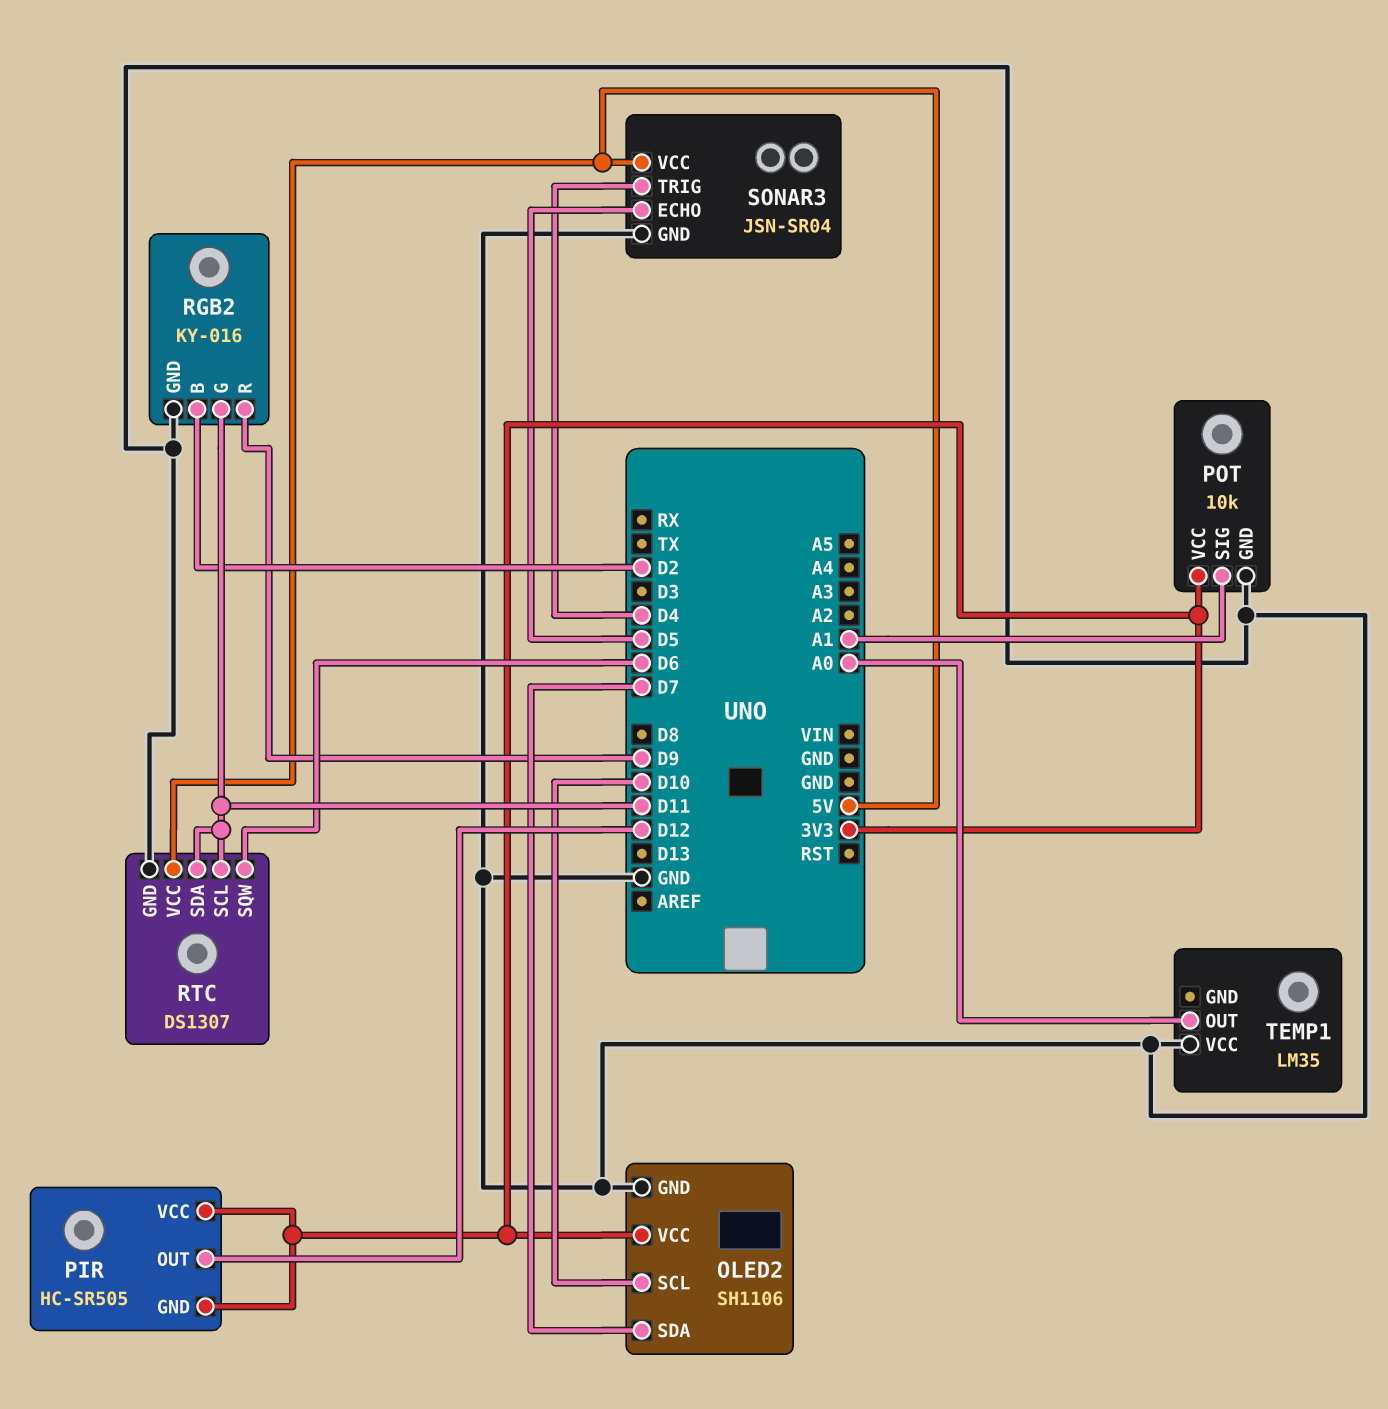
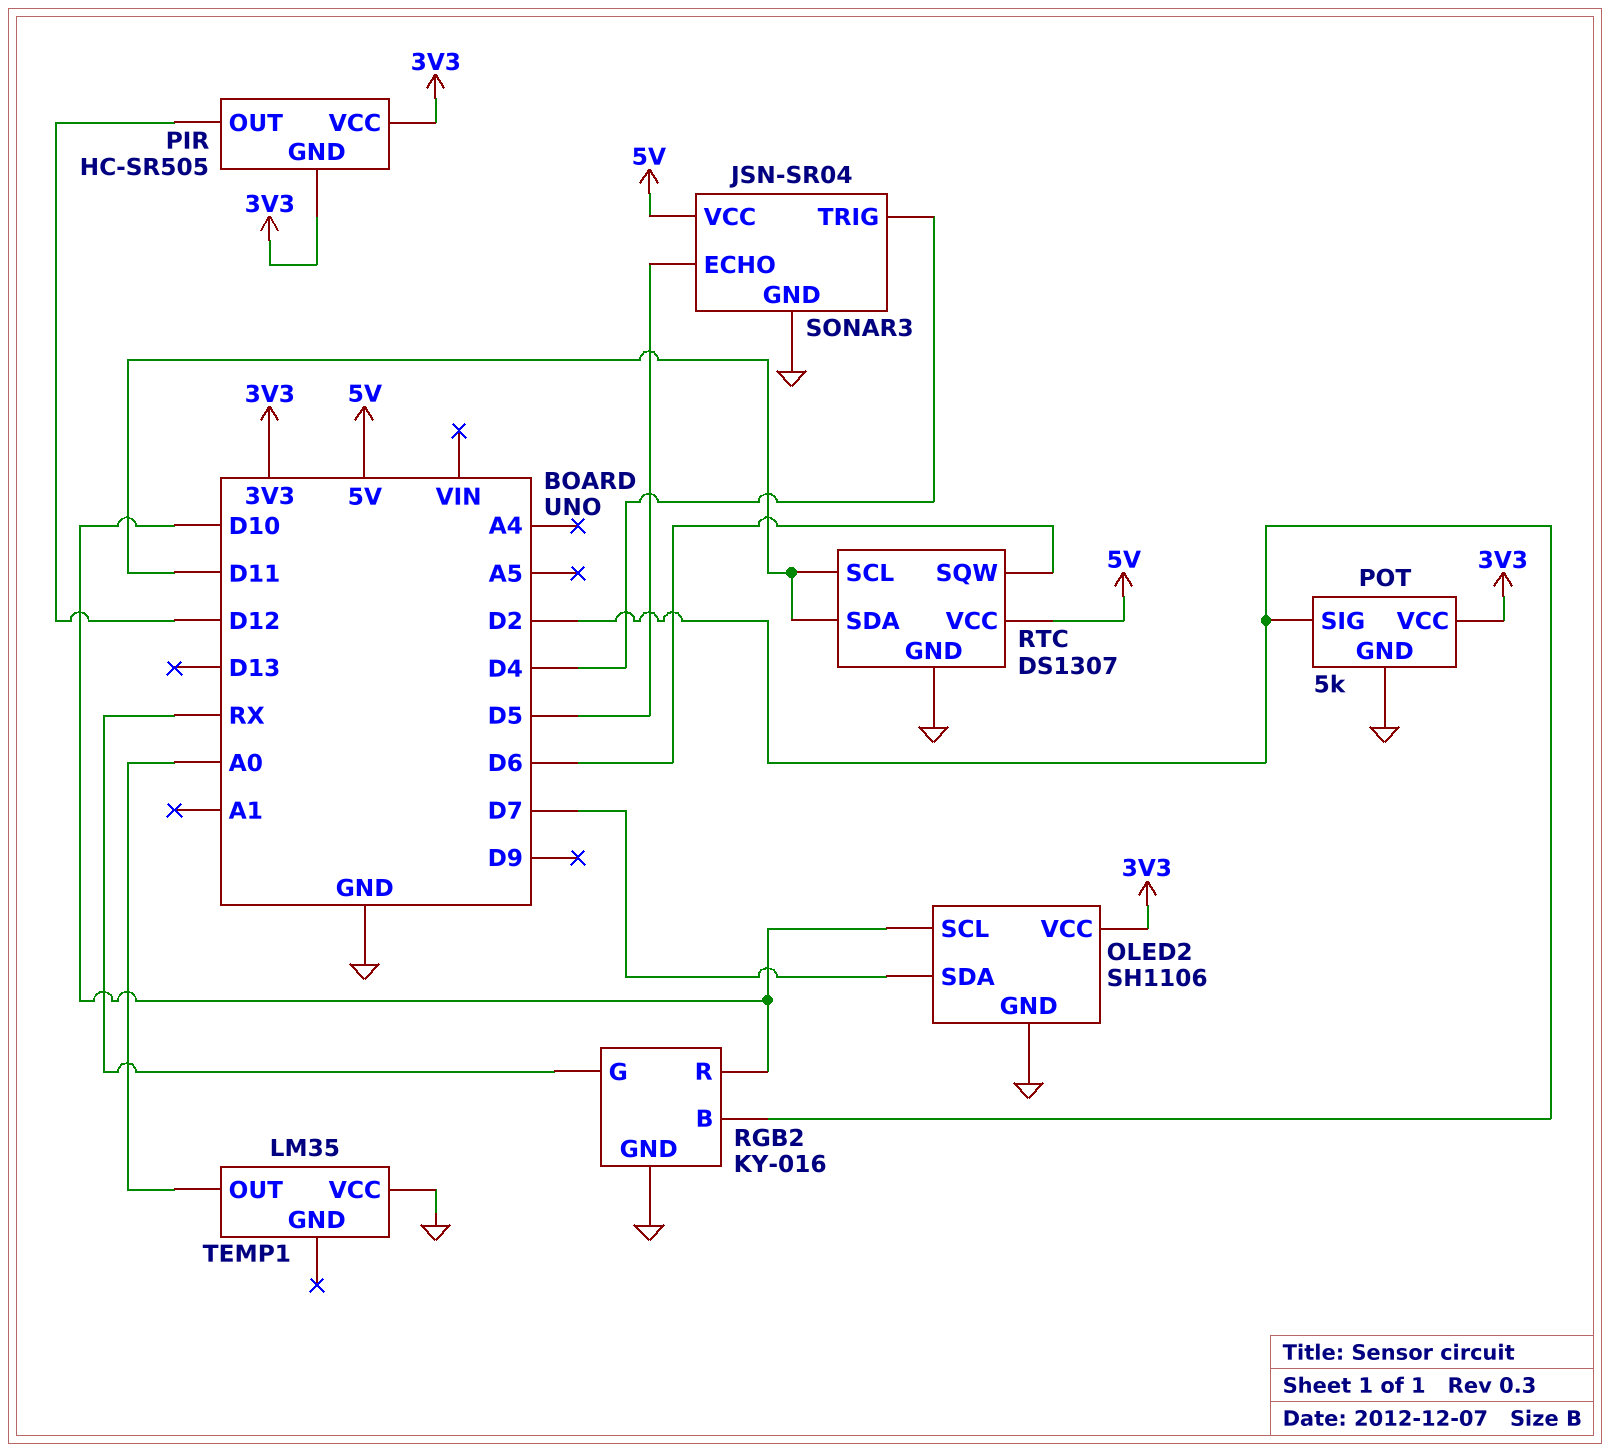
POT: 10k -> 5k
POT pin SIG: A1 -> D2
RGB2 pin G: D11 -> RX
RGB2 pin R: D9 -> D10

